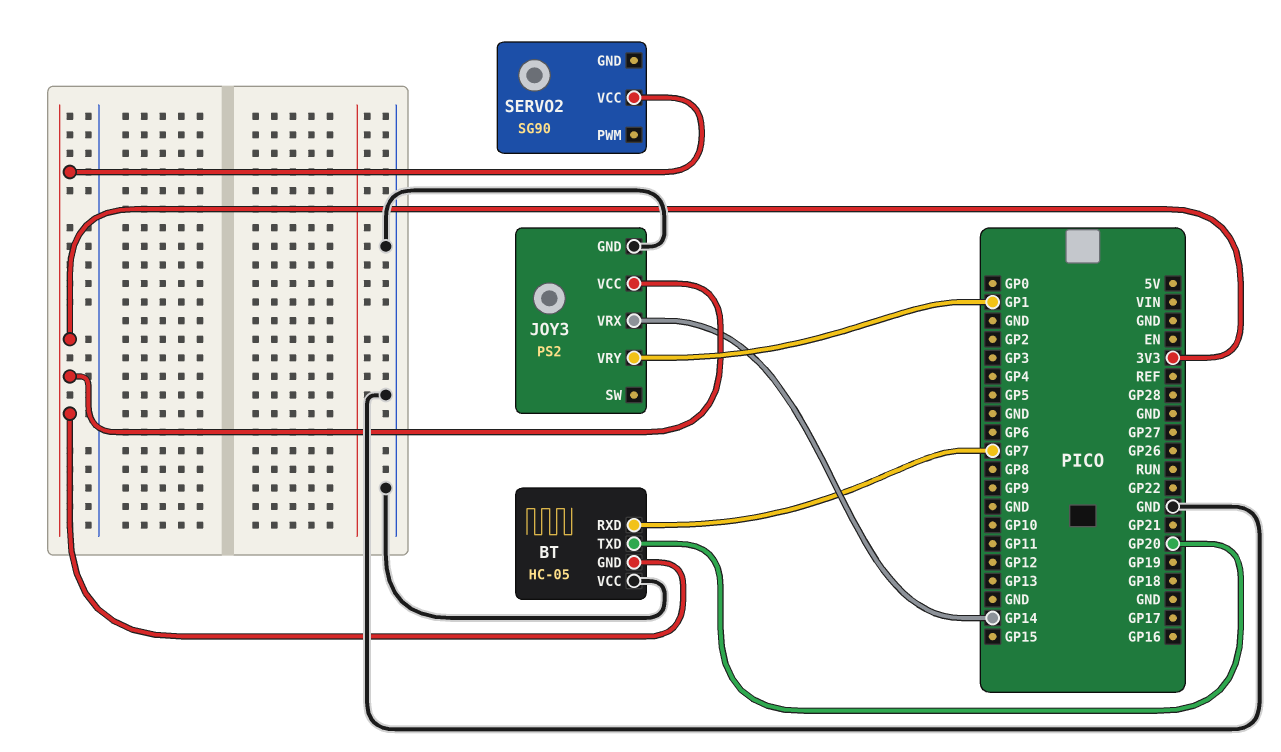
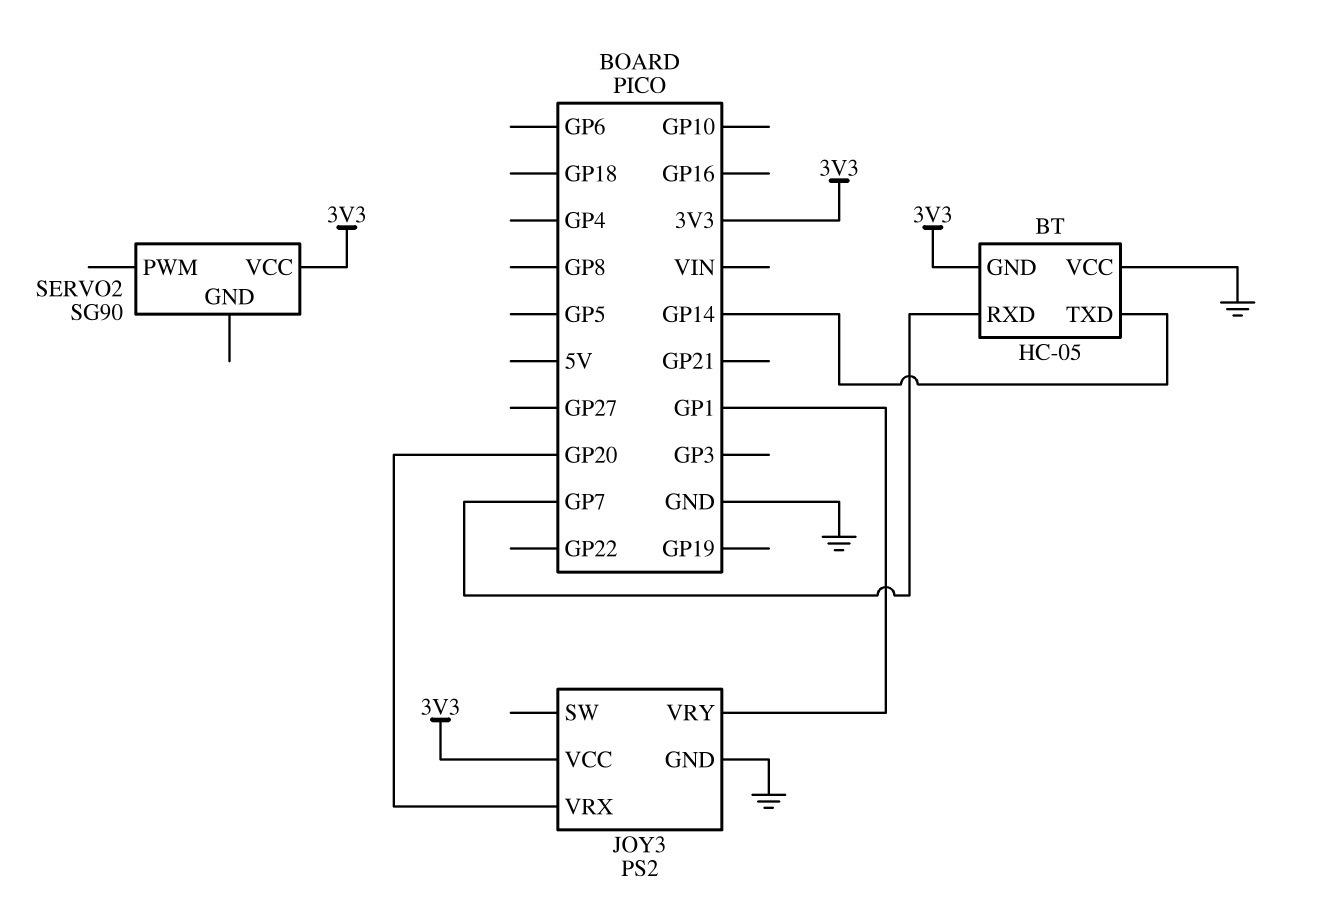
BT pin TXD: GP20 -> GP14
JOY3 pin VRX: GP14 -> GP20

